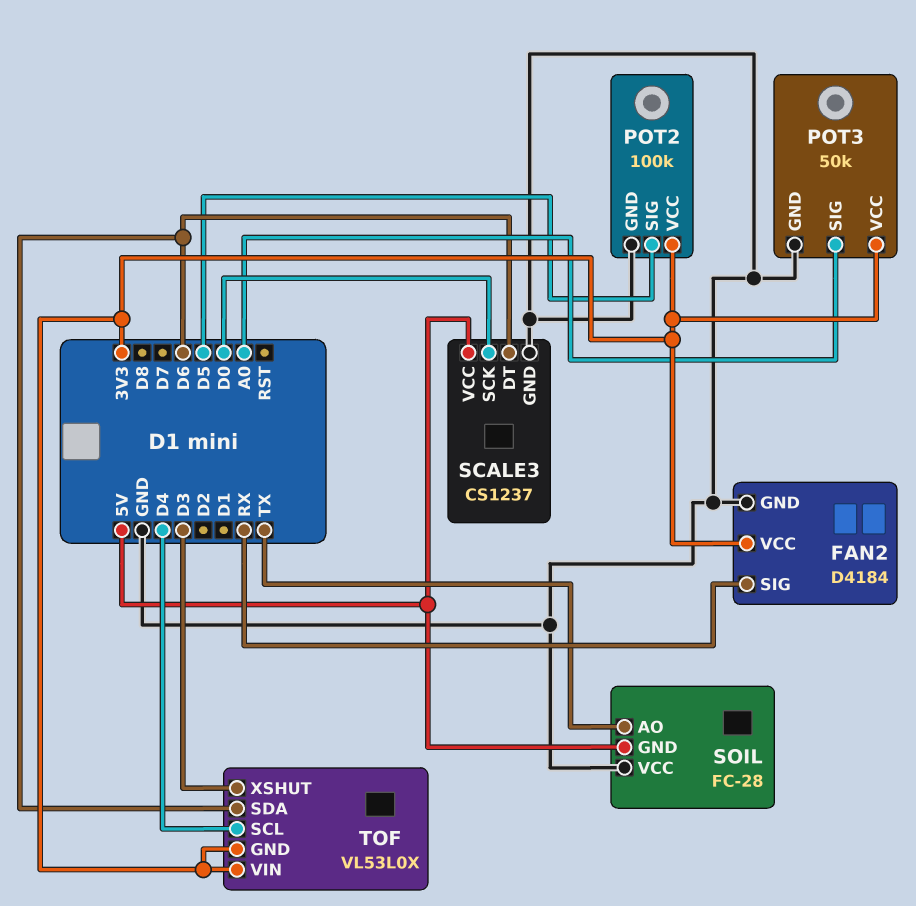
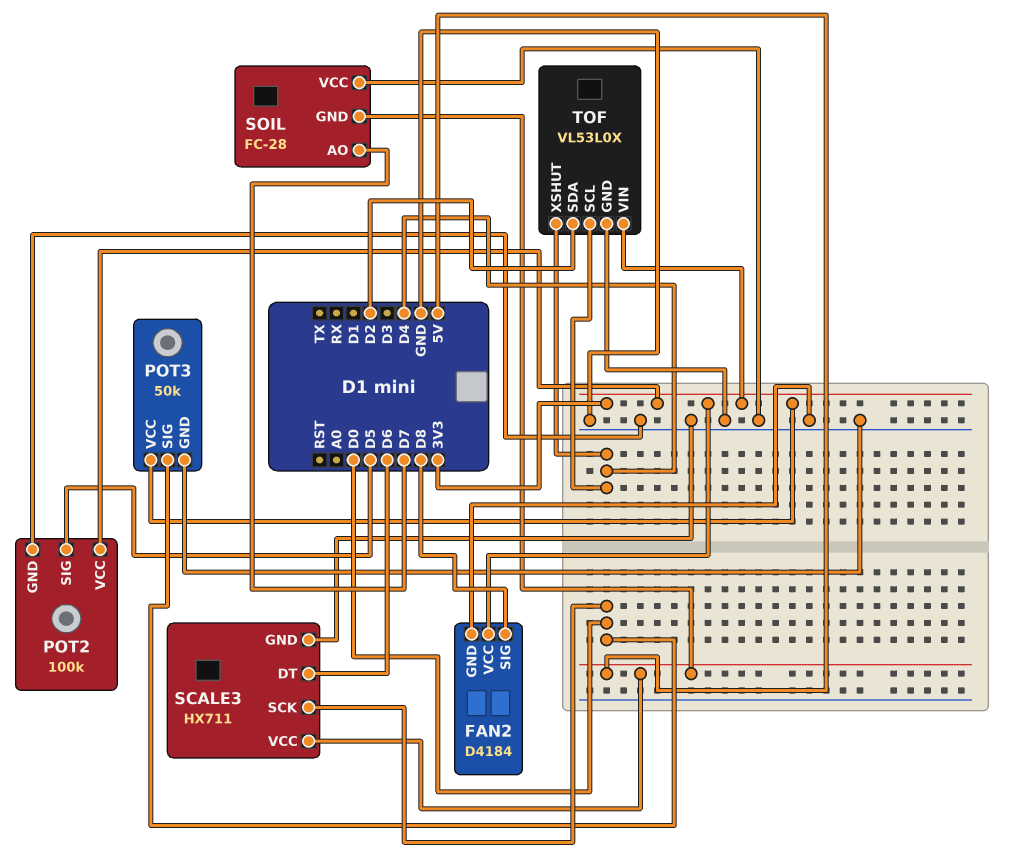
FAN2 pin SIG: RX -> D8
POT3 pin SIG: A0 -> D0
SCALE3: CS1237 -> HX711
SOIL pin AO: TX -> D7
TOF pin GND: 3V3 -> GND
TOF pin SDA: D6 -> D2
TOF pin XSHUT: D3 -> D4

